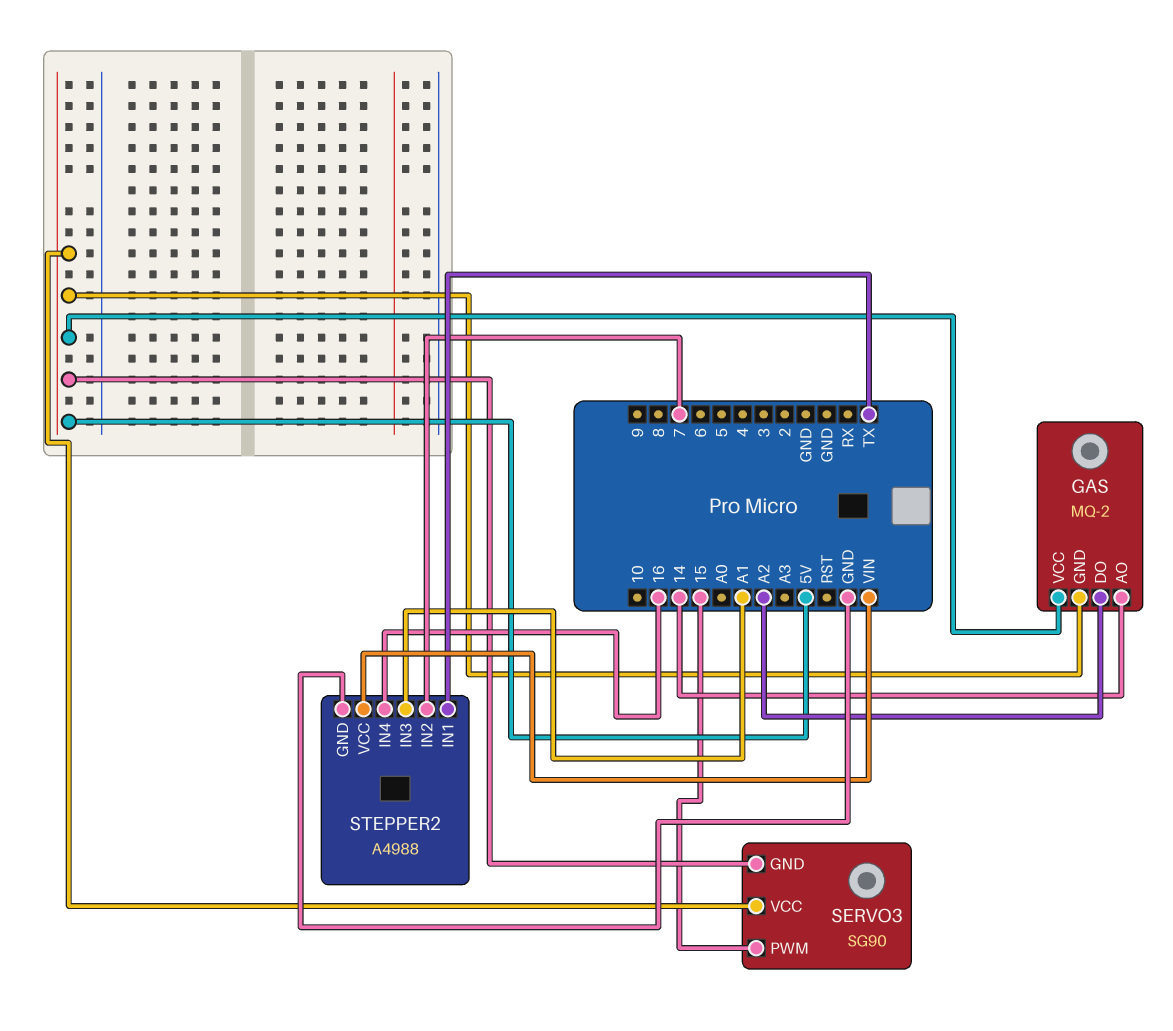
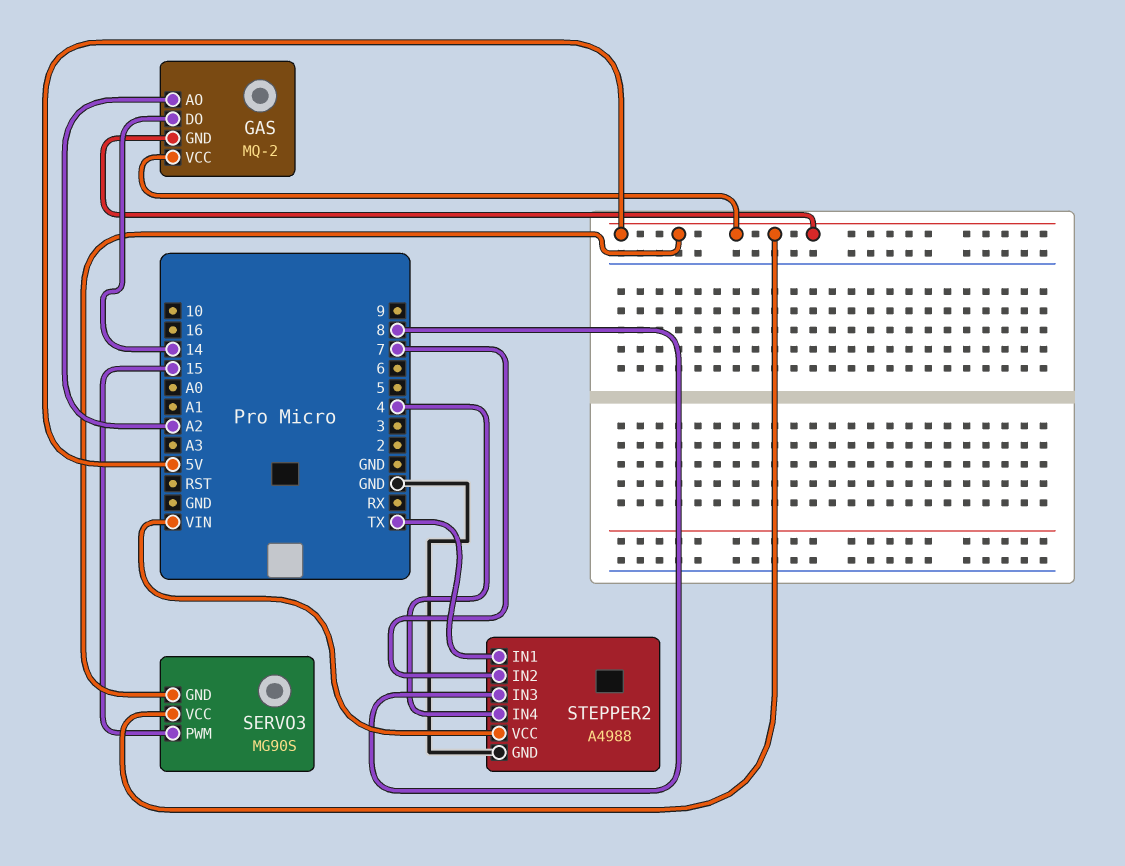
GAS pin AO: 14 -> A2
GAS pin DO: A2 -> 14
SERVO3: SG90 -> MG90S
STEPPER2 pin IN3: A1 -> 8
STEPPER2 pin IN4: 16 -> 4

